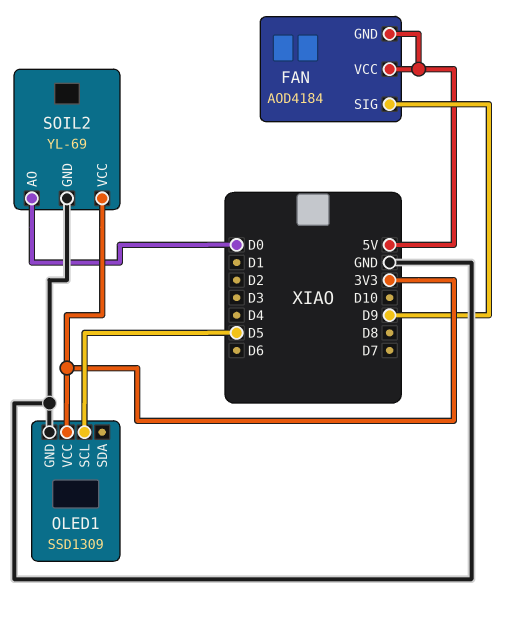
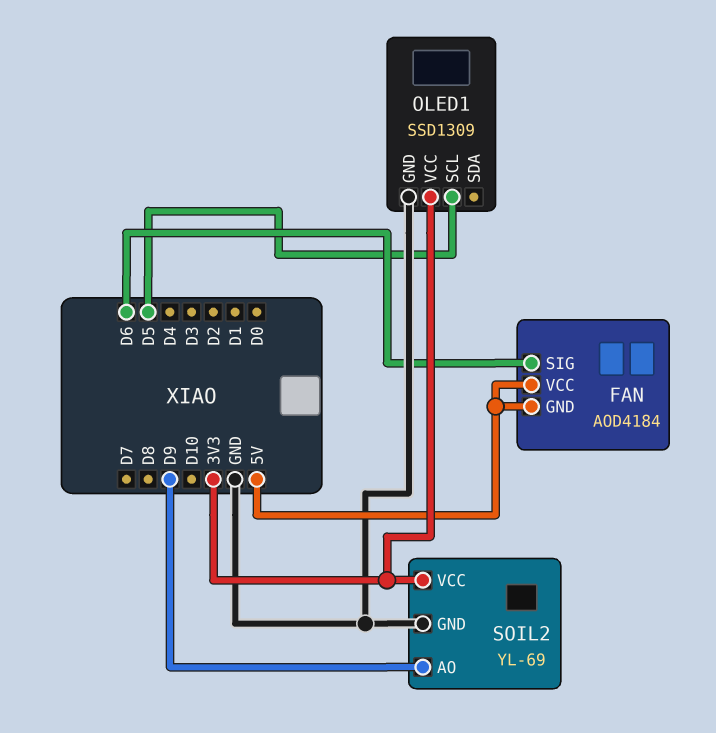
FAN pin SIG: D9 -> D6
SOIL2 pin AO: D0 -> D9

